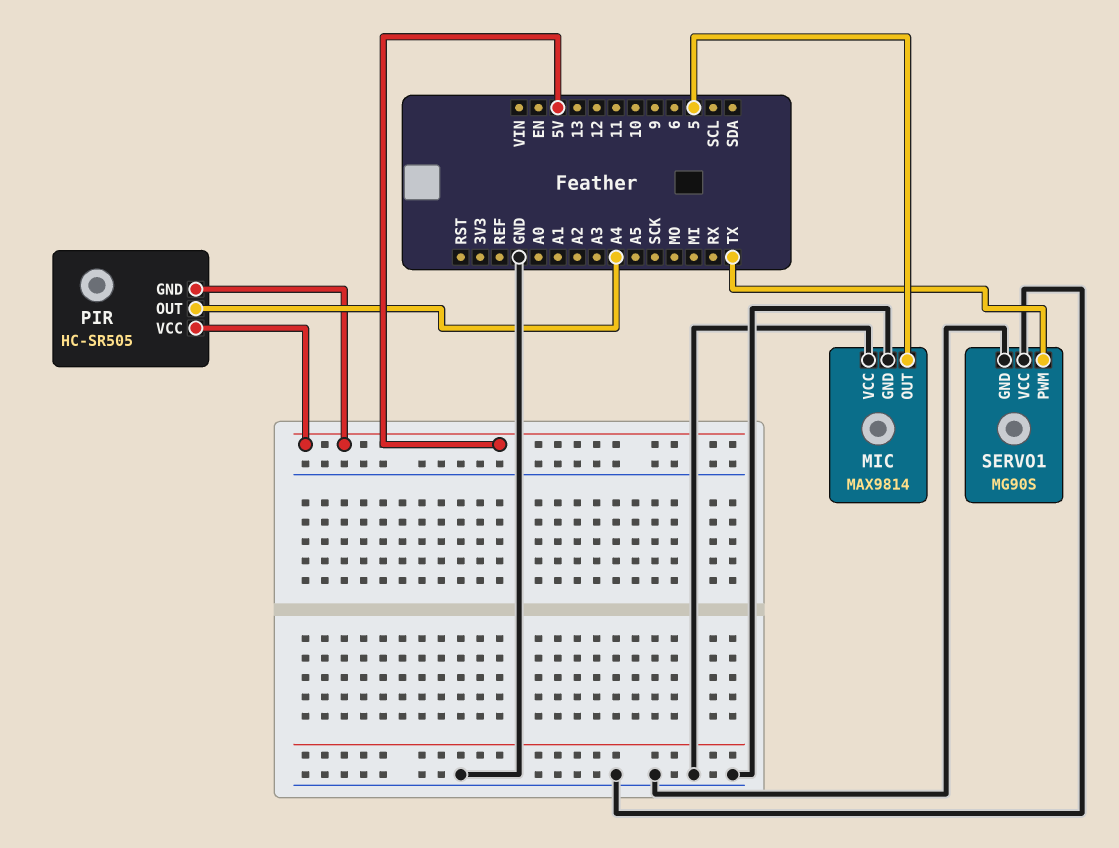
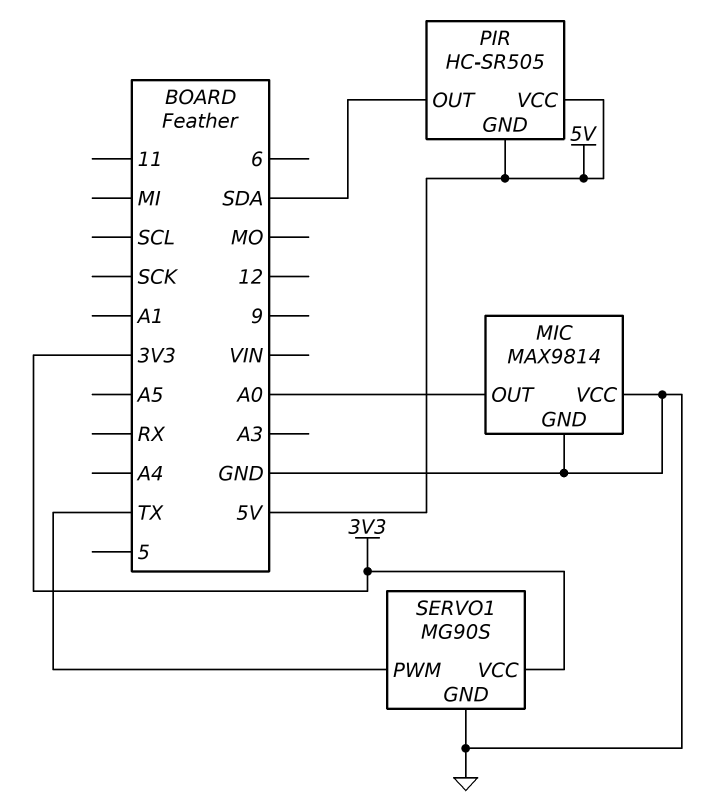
MIC pin OUT: 5 -> A0
PIR pin OUT: A4 -> SDA
SERVO1 pin VCC: GND -> 3V3

